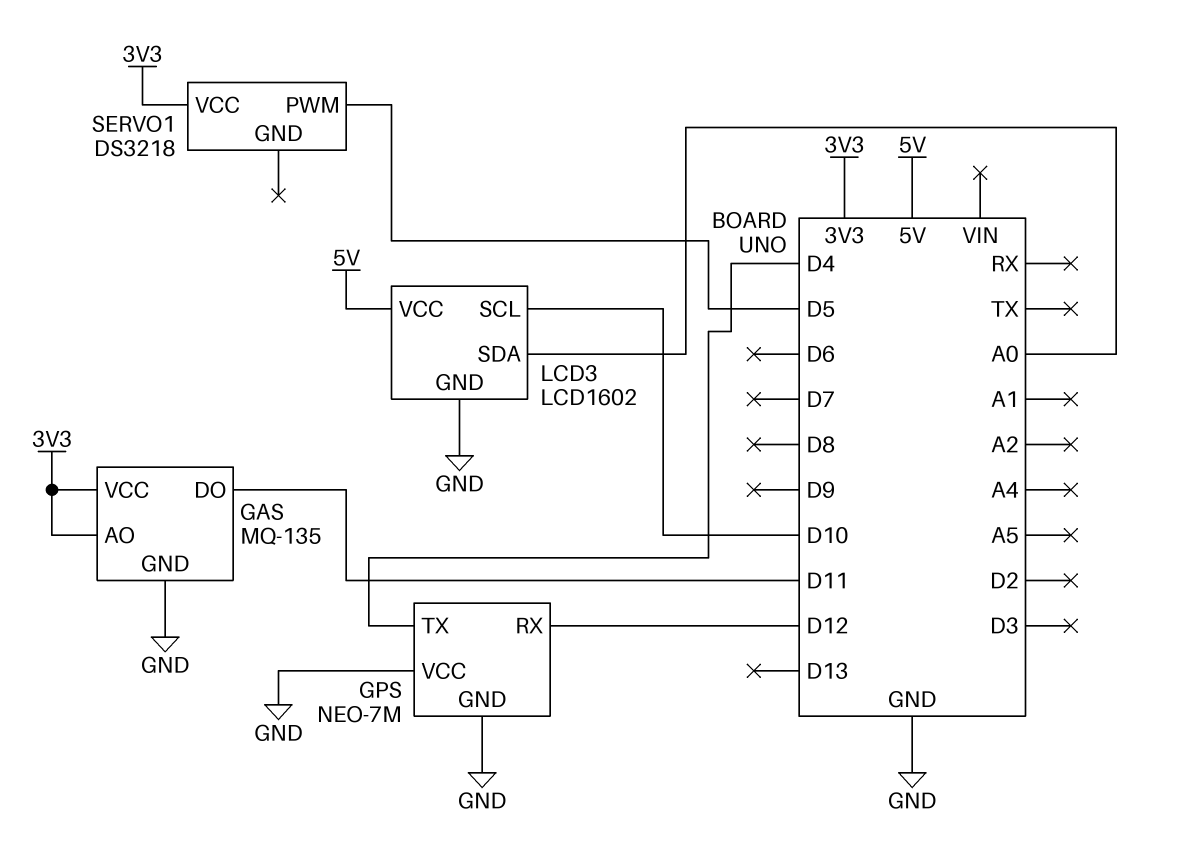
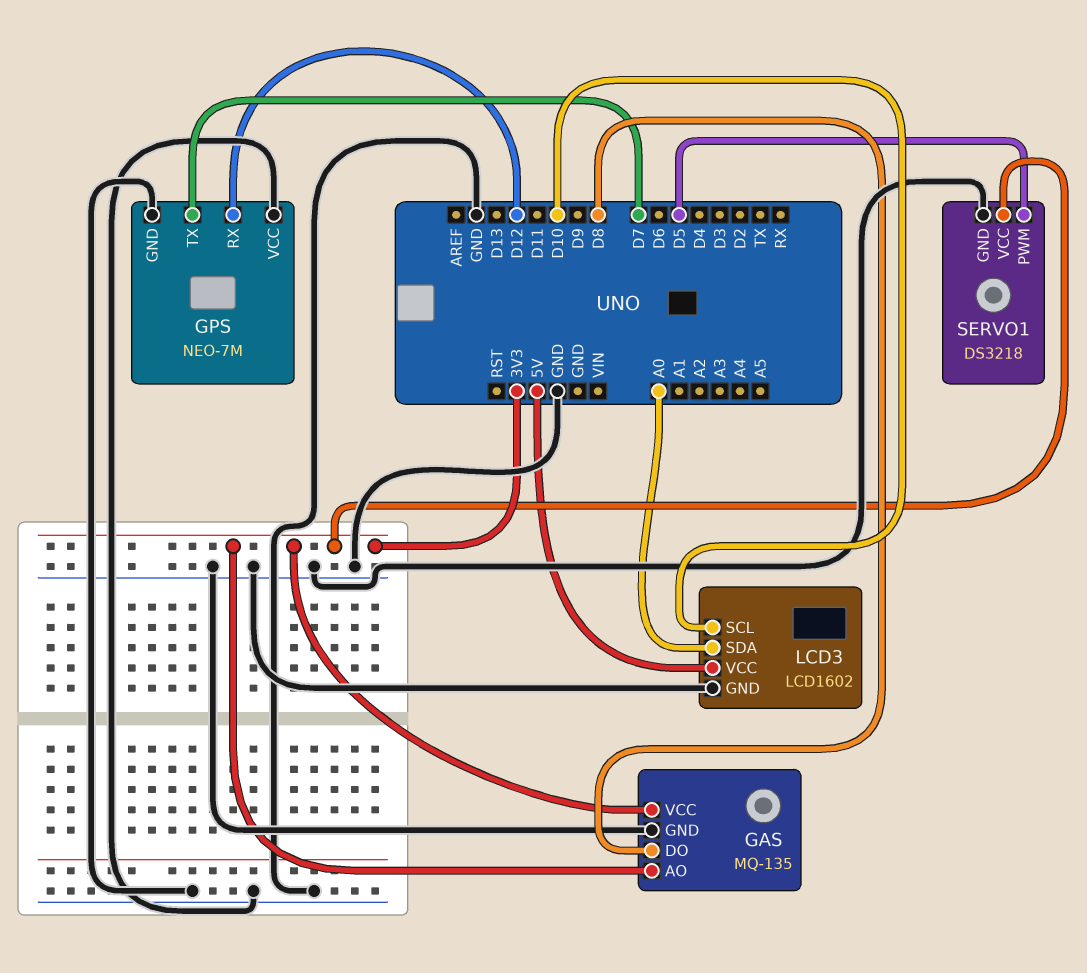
GAS pin DO: D11 -> D8
GPS pin TX: D4 -> D7
SERVO1 pin GND: none -> GND

